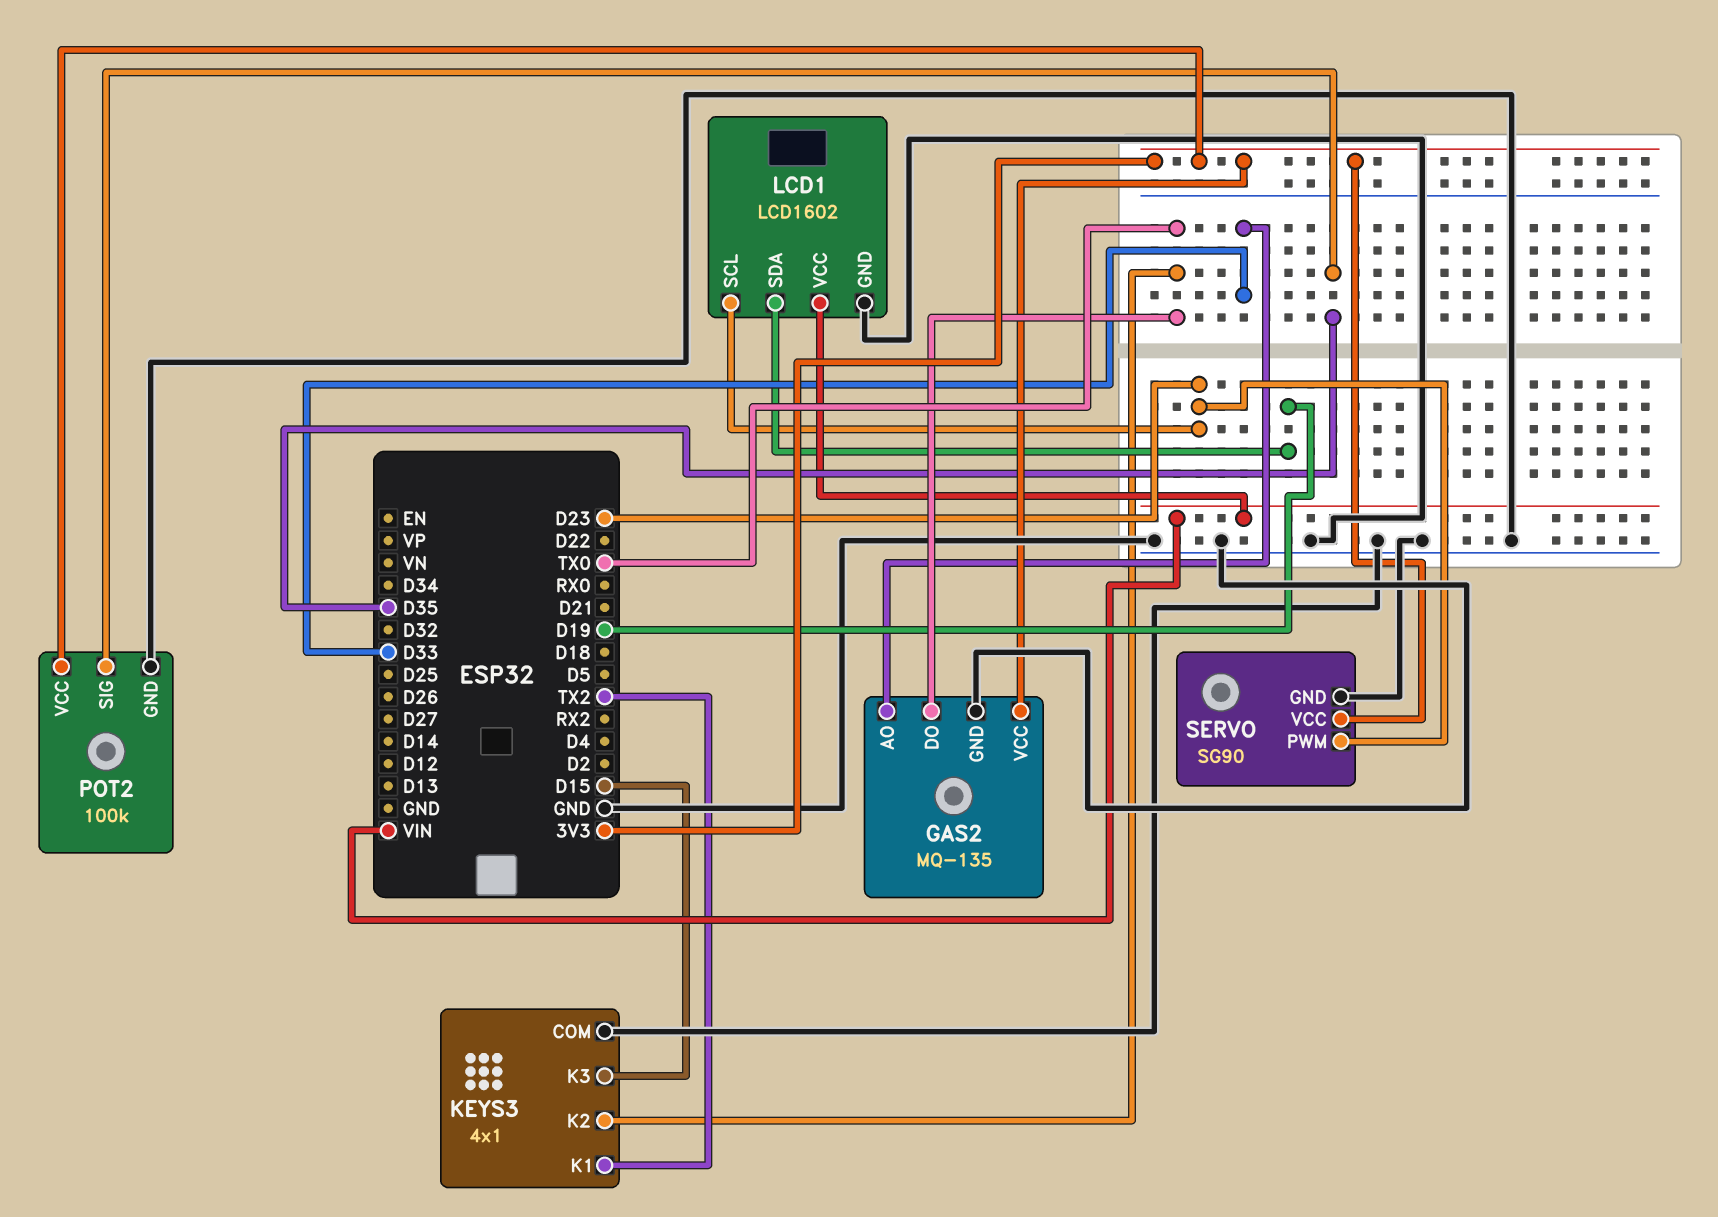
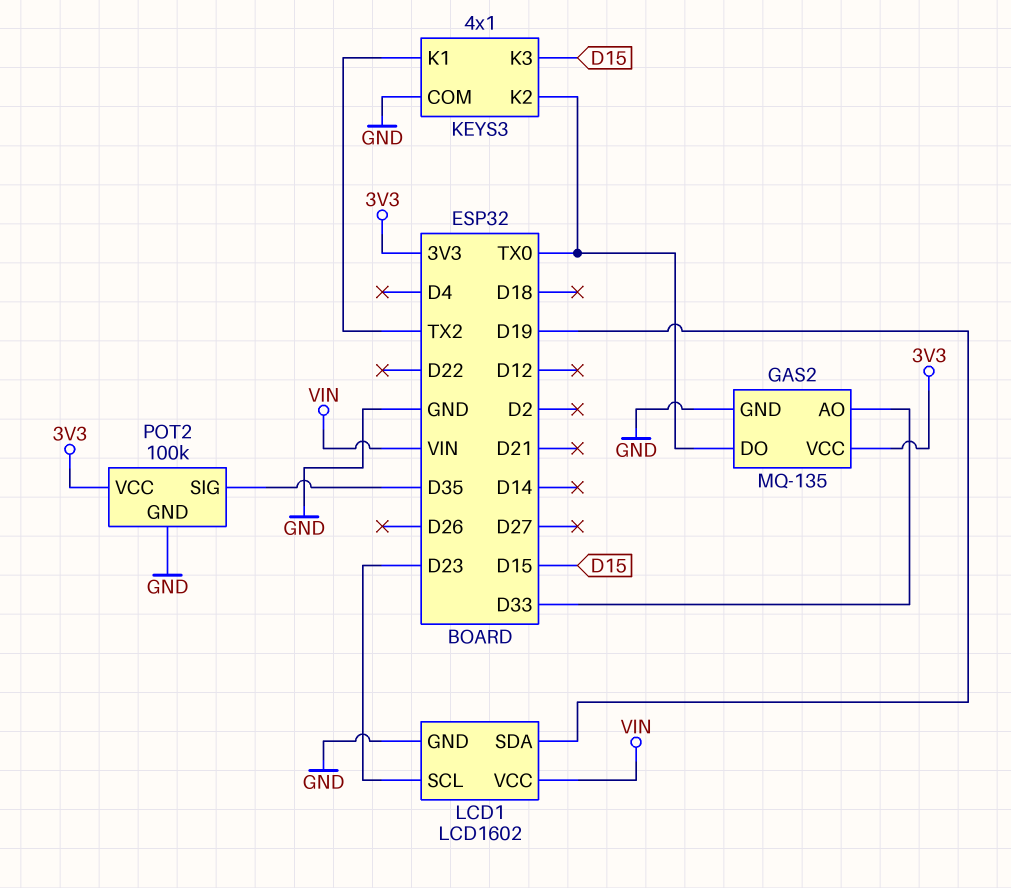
SERVO: SG90 -> none
SERVO pin GND: GND -> none
SERVO pin PWM: D23 -> none
SERVO pin VCC: 3V3 -> none

